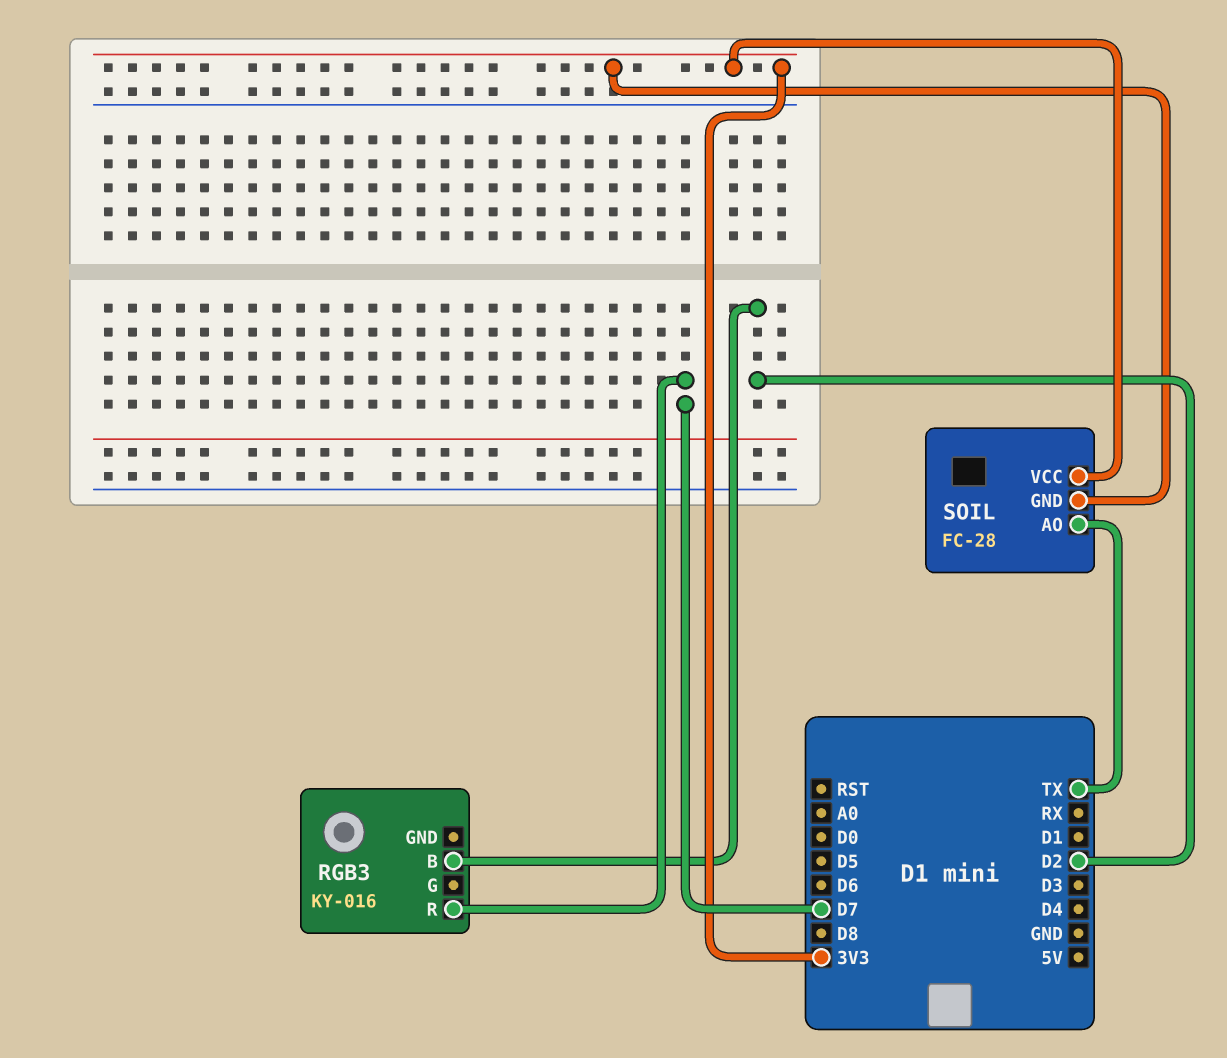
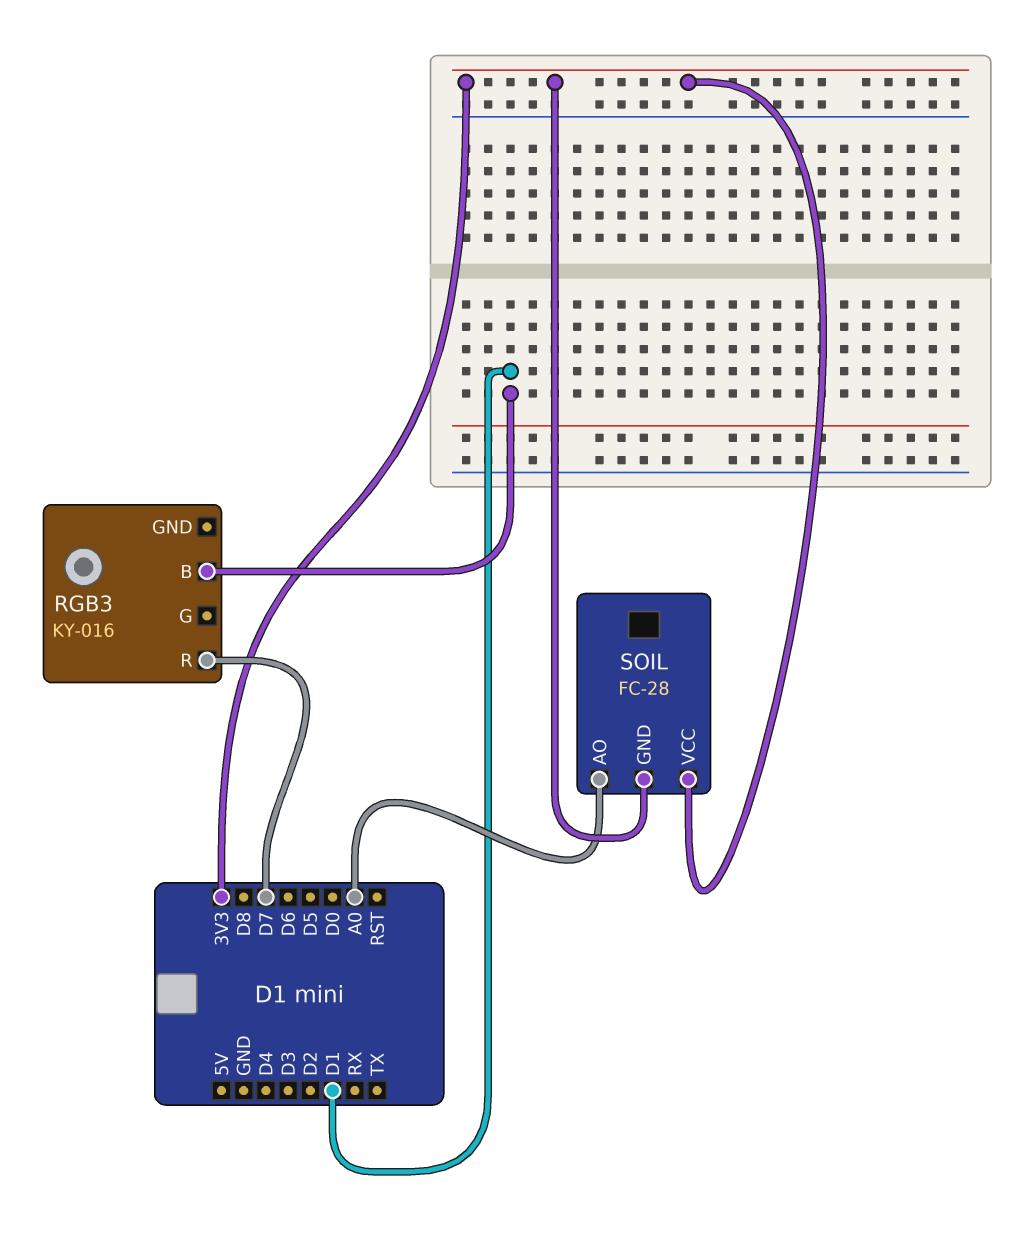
RGB3 pin B: D2 -> D1
SOIL pin AO: TX -> A0

